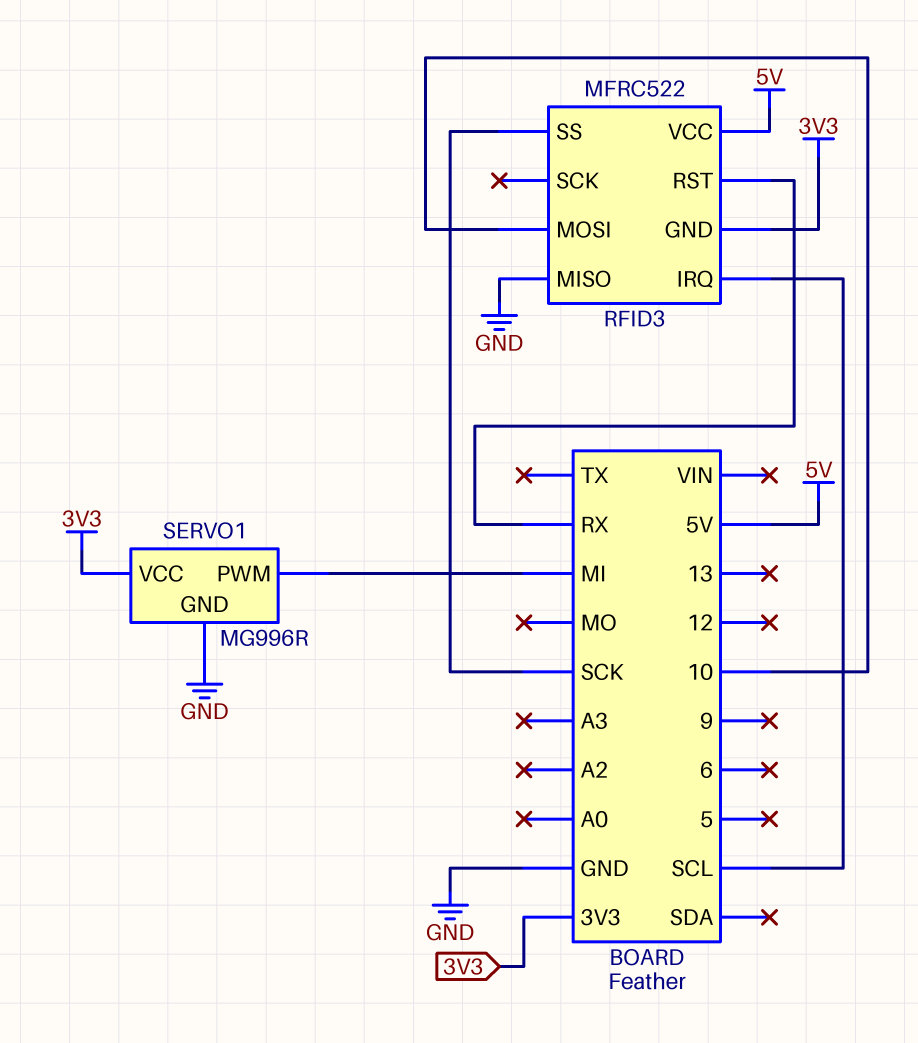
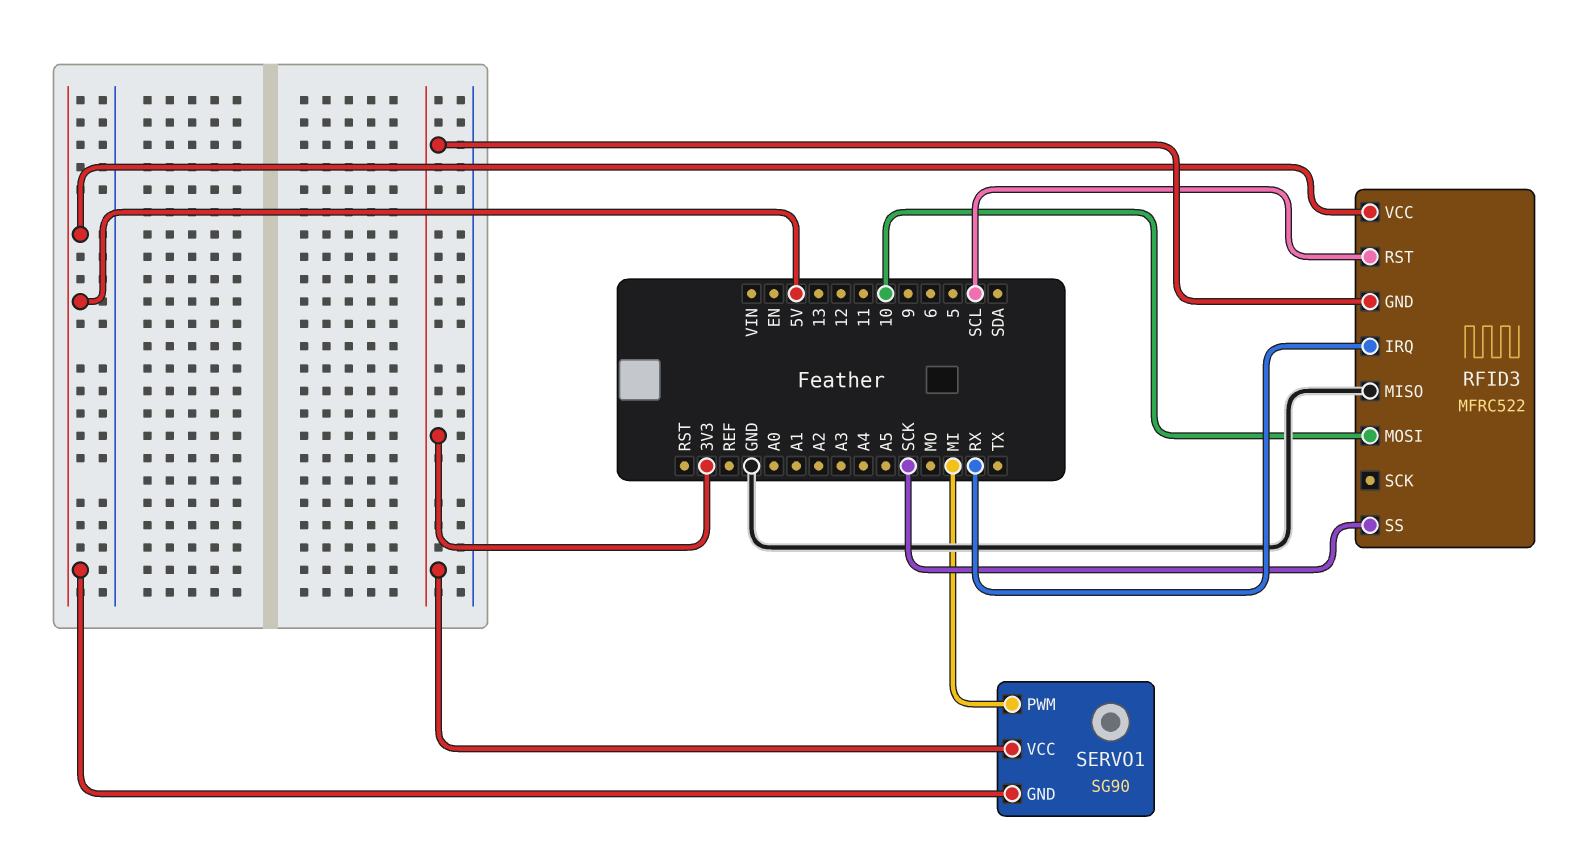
RFID3 pin IRQ: SCL -> RX
RFID3 pin RST: RX -> SCL
SERVO1: MG996R -> SG90
SERVO1 pin GND: GND -> 5V

